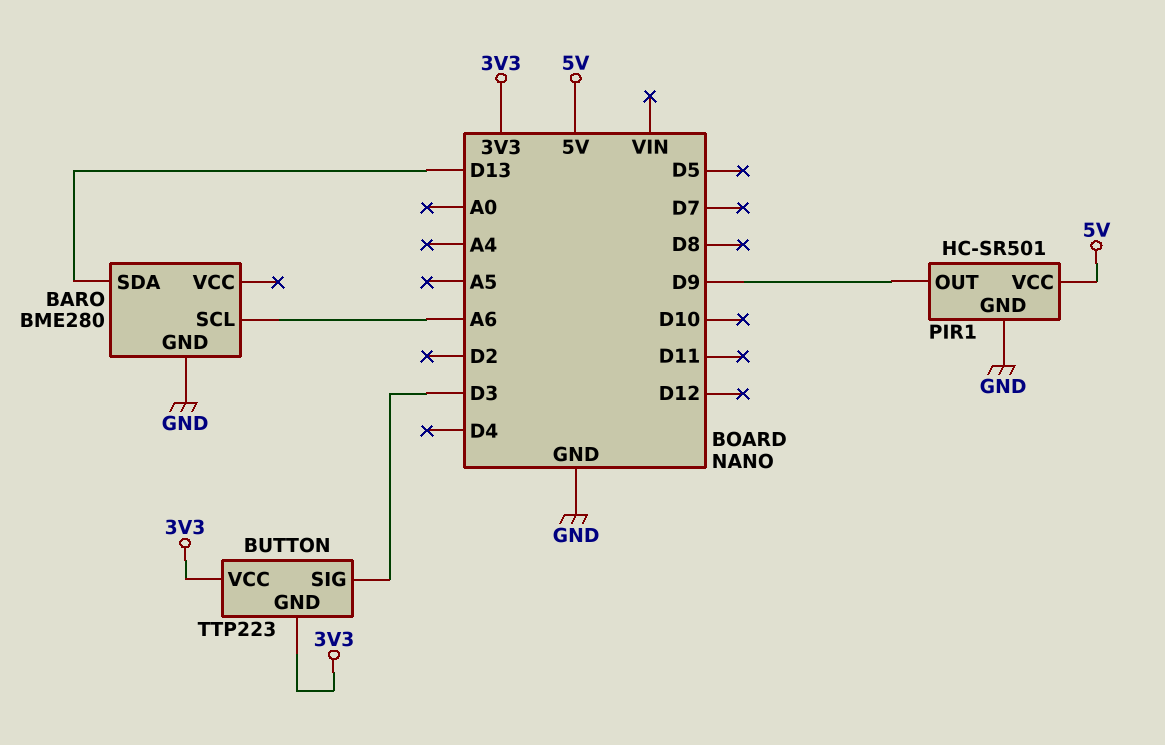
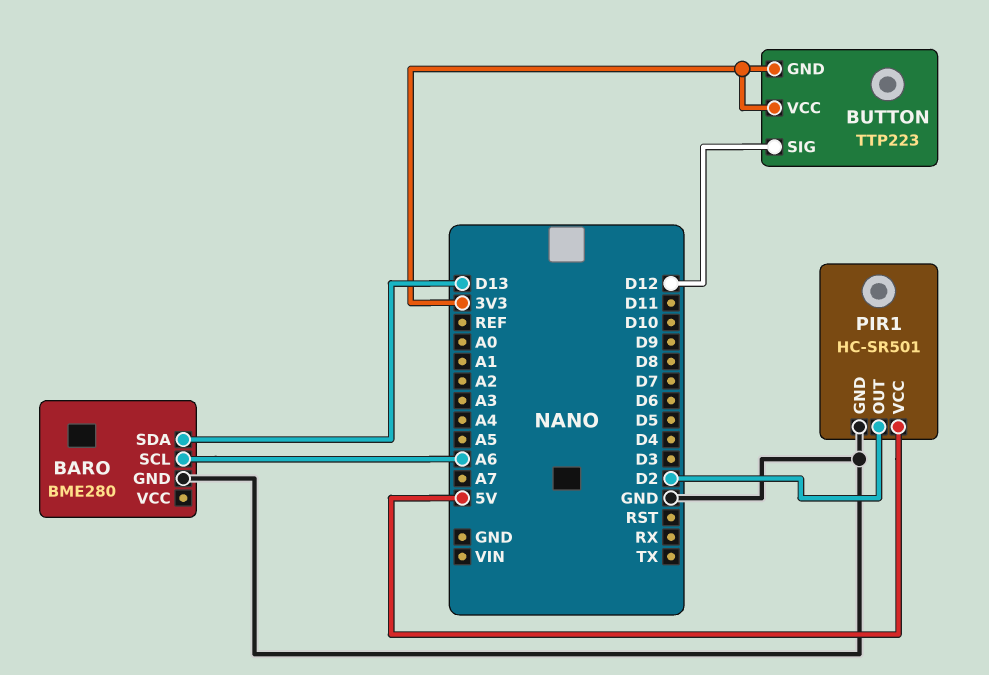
BUTTON pin SIG: D3 -> D12
PIR1 pin OUT: D9 -> D2

